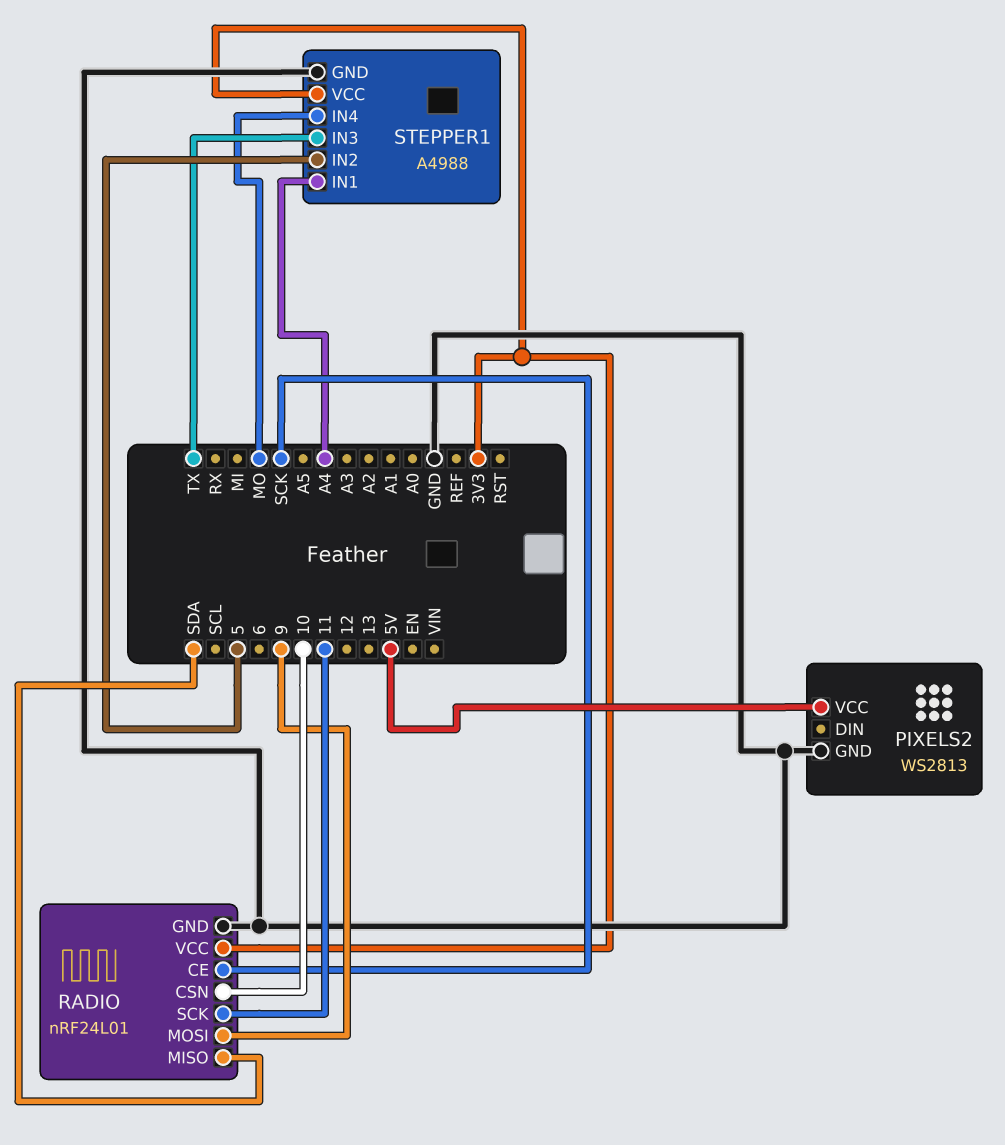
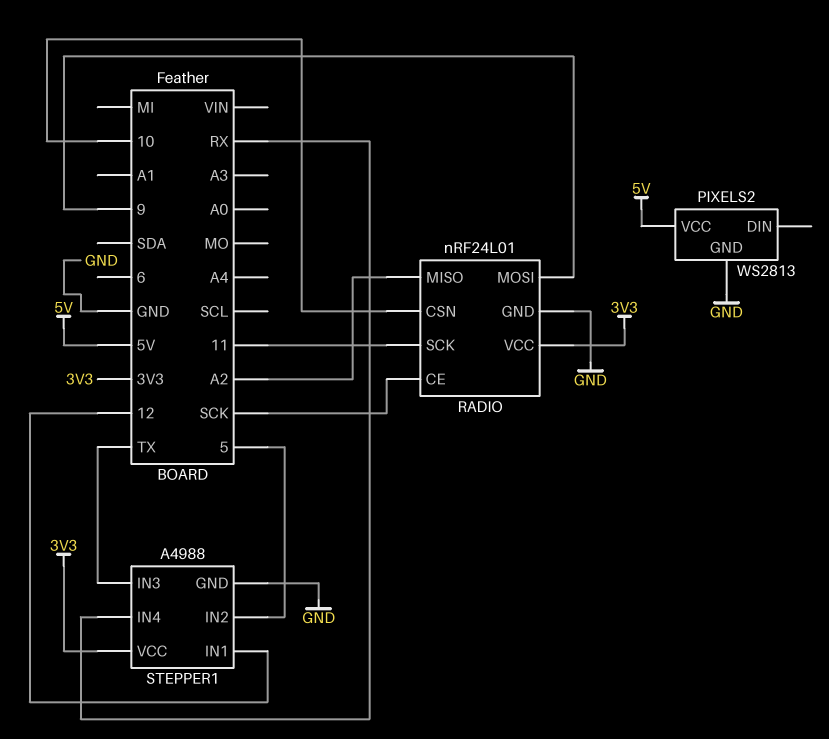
RADIO pin MISO: SDA -> A2
STEPPER1 pin IN1: A4 -> 12
STEPPER1 pin IN4: MO -> RX

